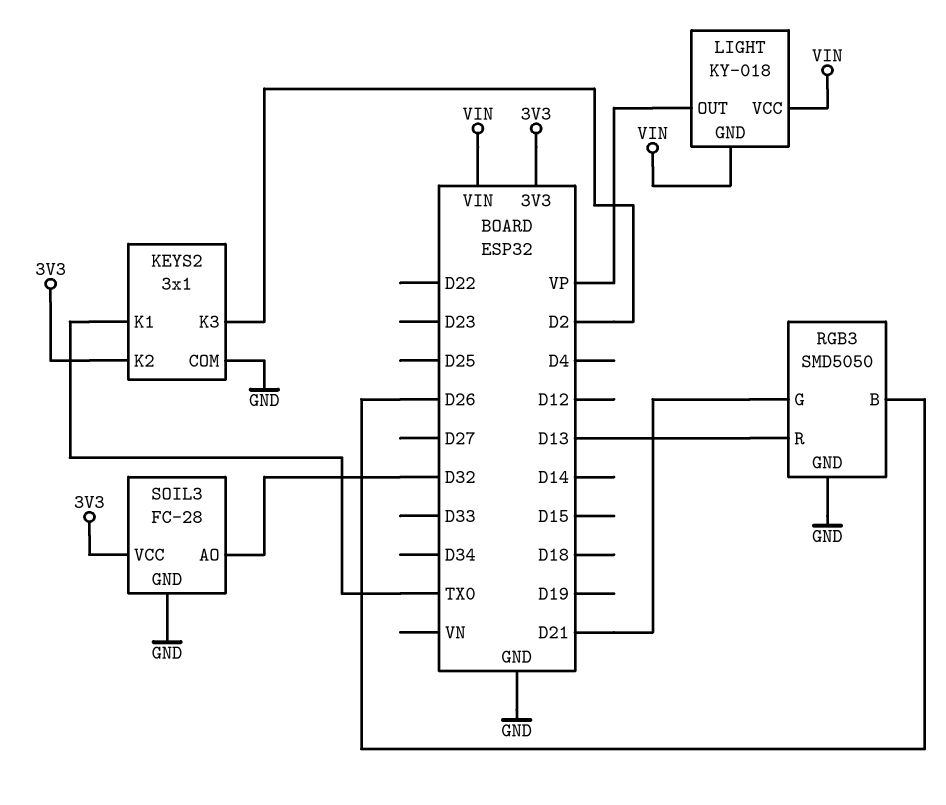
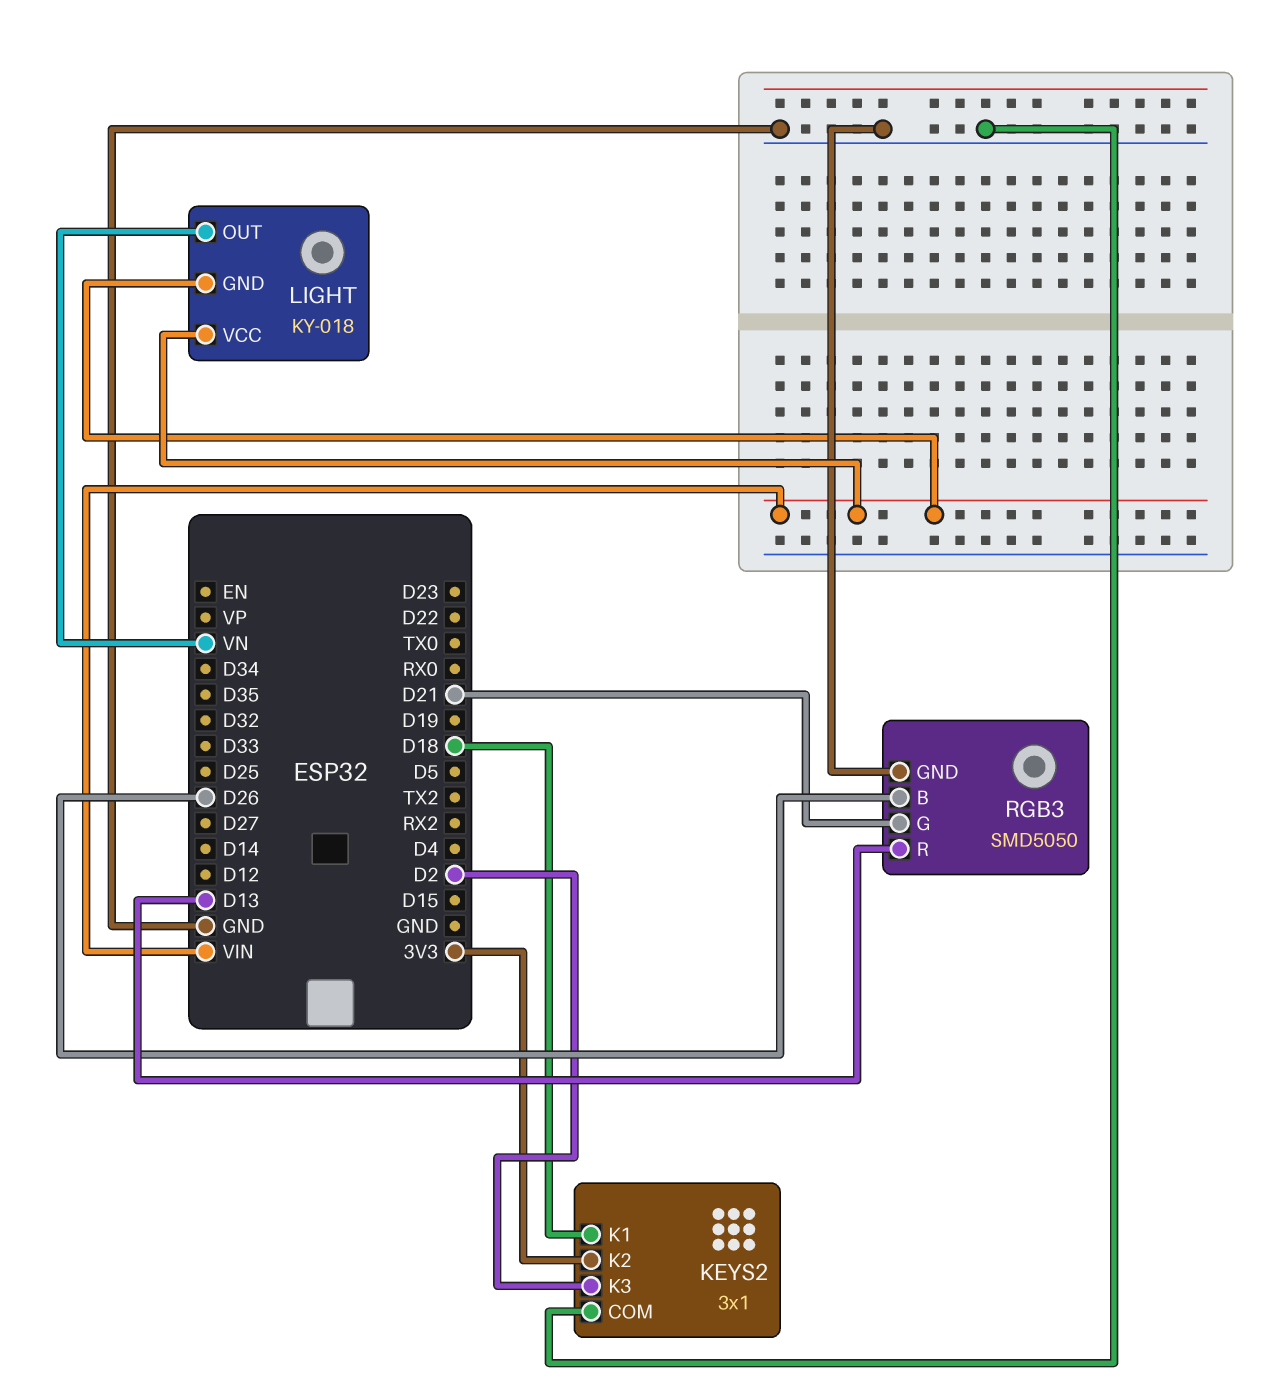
KEYS2 pin K1: TX0 -> D18
LIGHT pin OUT: VP -> VN
SOIL3: FC-28 -> none
SOIL3 pin AO: D32 -> none
SOIL3 pin GND: GND -> none
SOIL3 pin VCC: 3V3 -> none

